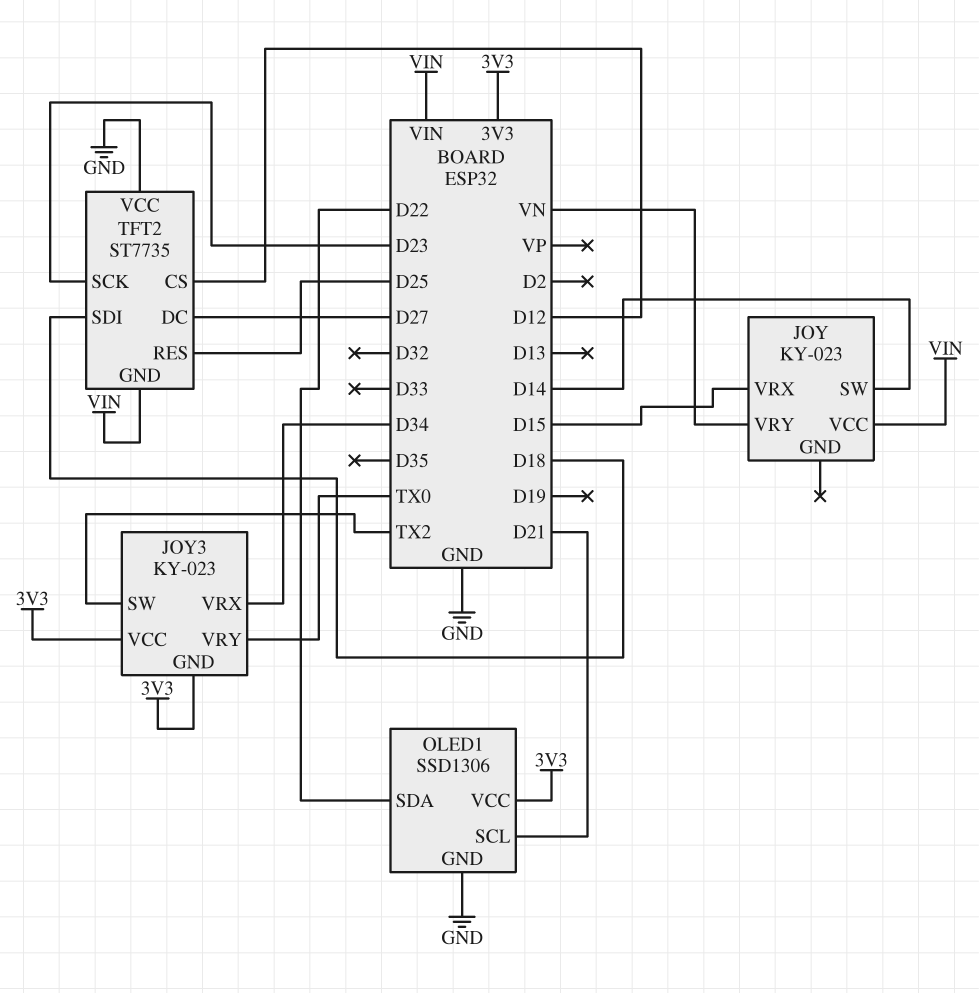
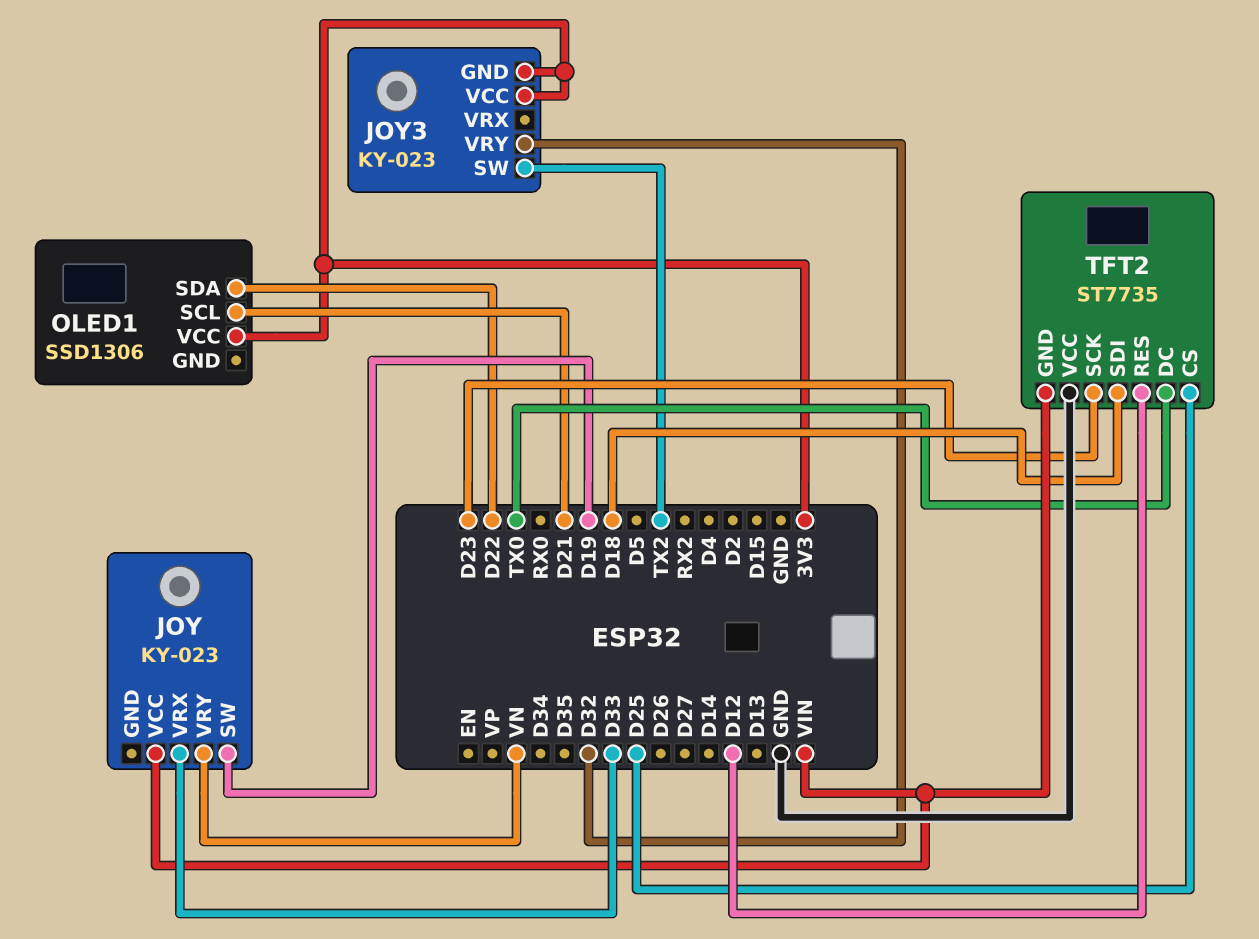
JOY pin SW: D14 -> D19
JOY pin VRX: D15 -> D33
JOY3 pin VRX: D34 -> none
JOY3 pin VRY: TX0 -> D32
OLED1 pin GND: GND -> none
TFT2 pin CS: D12 -> D25
TFT2 pin DC: D27 -> TX0
TFT2 pin RES: D25 -> D12

